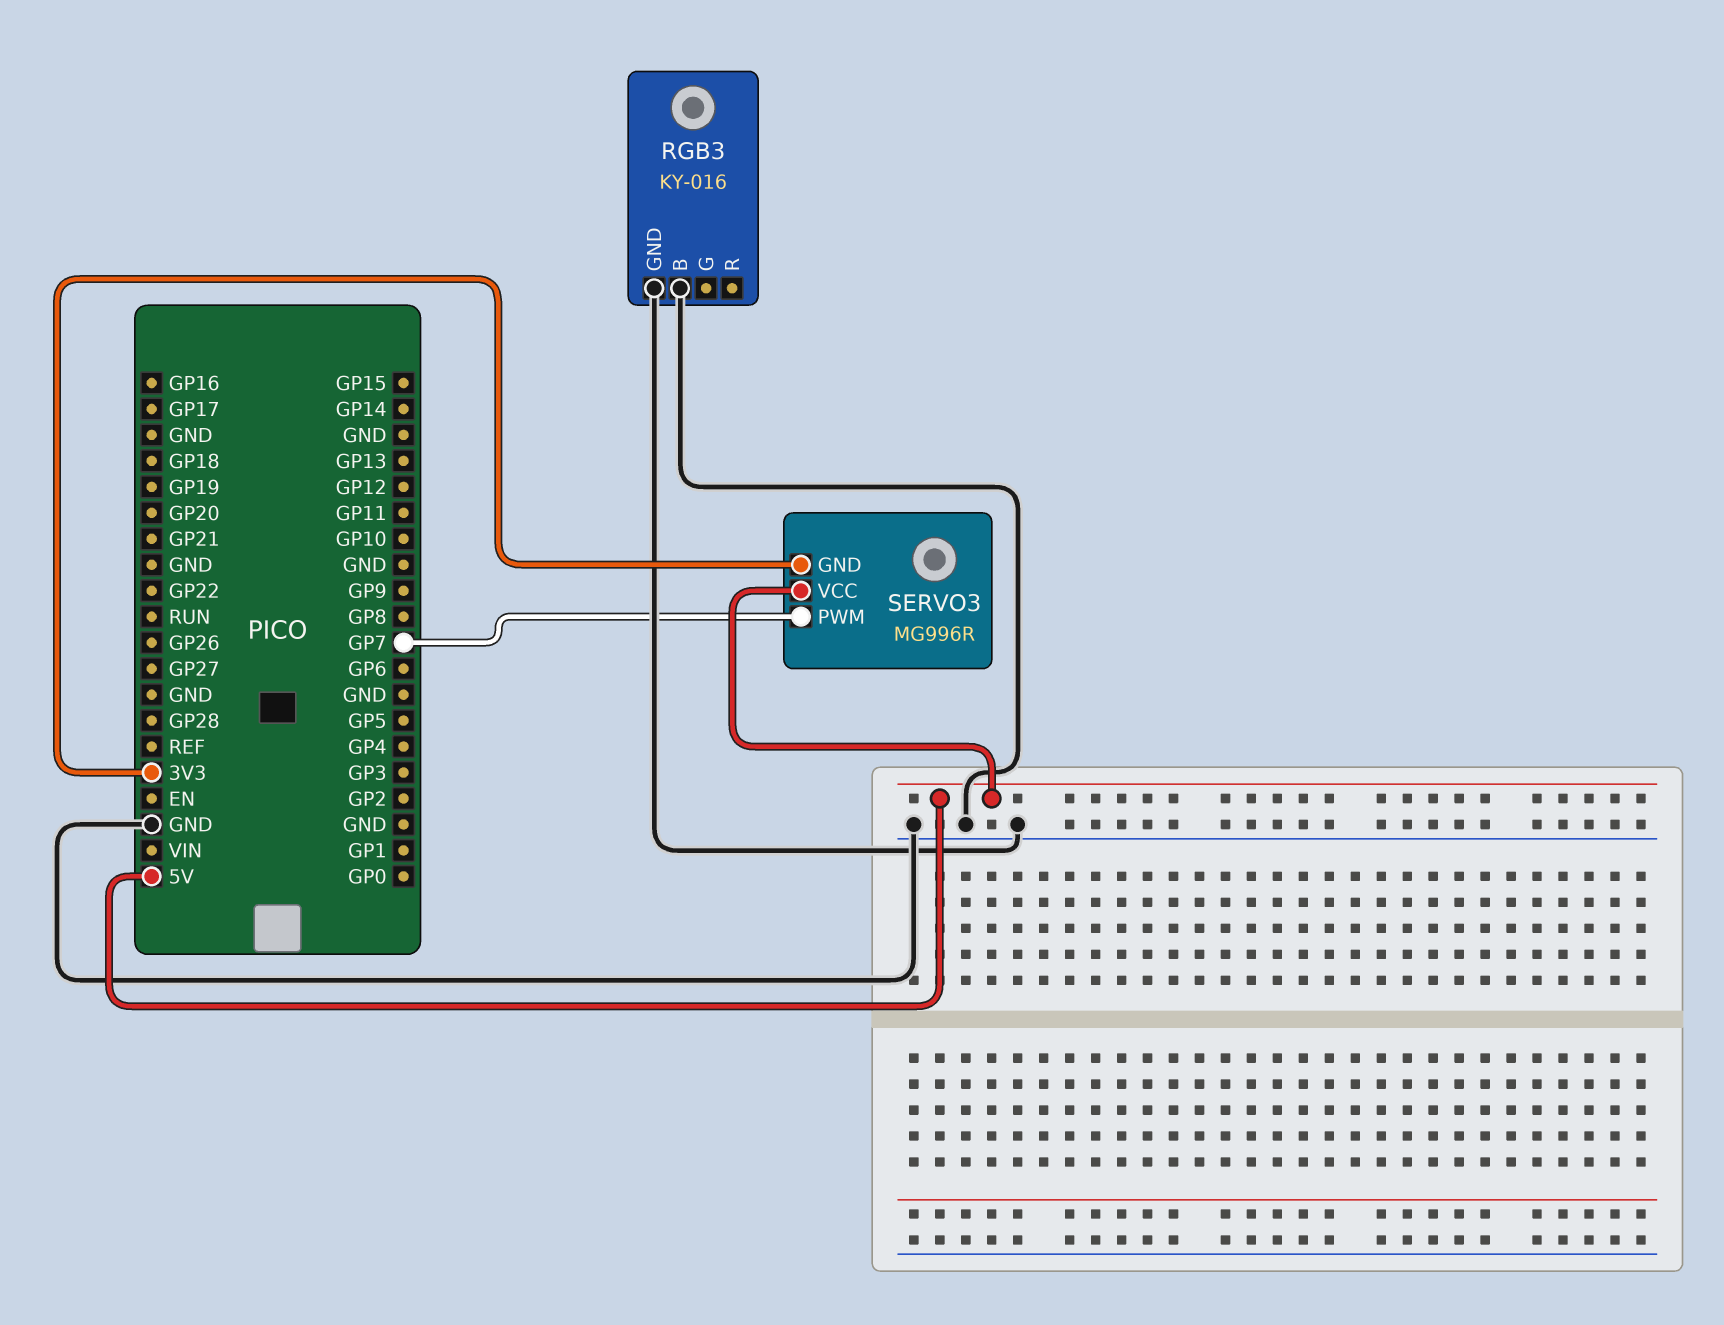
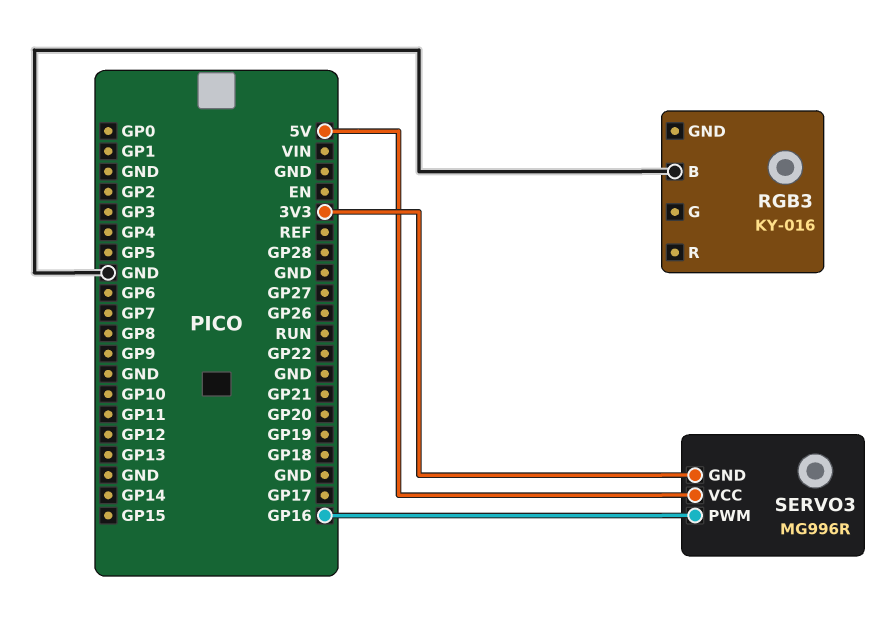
RGB3 pin GND: GND -> none
SERVO3 pin PWM: GP7 -> GP16

